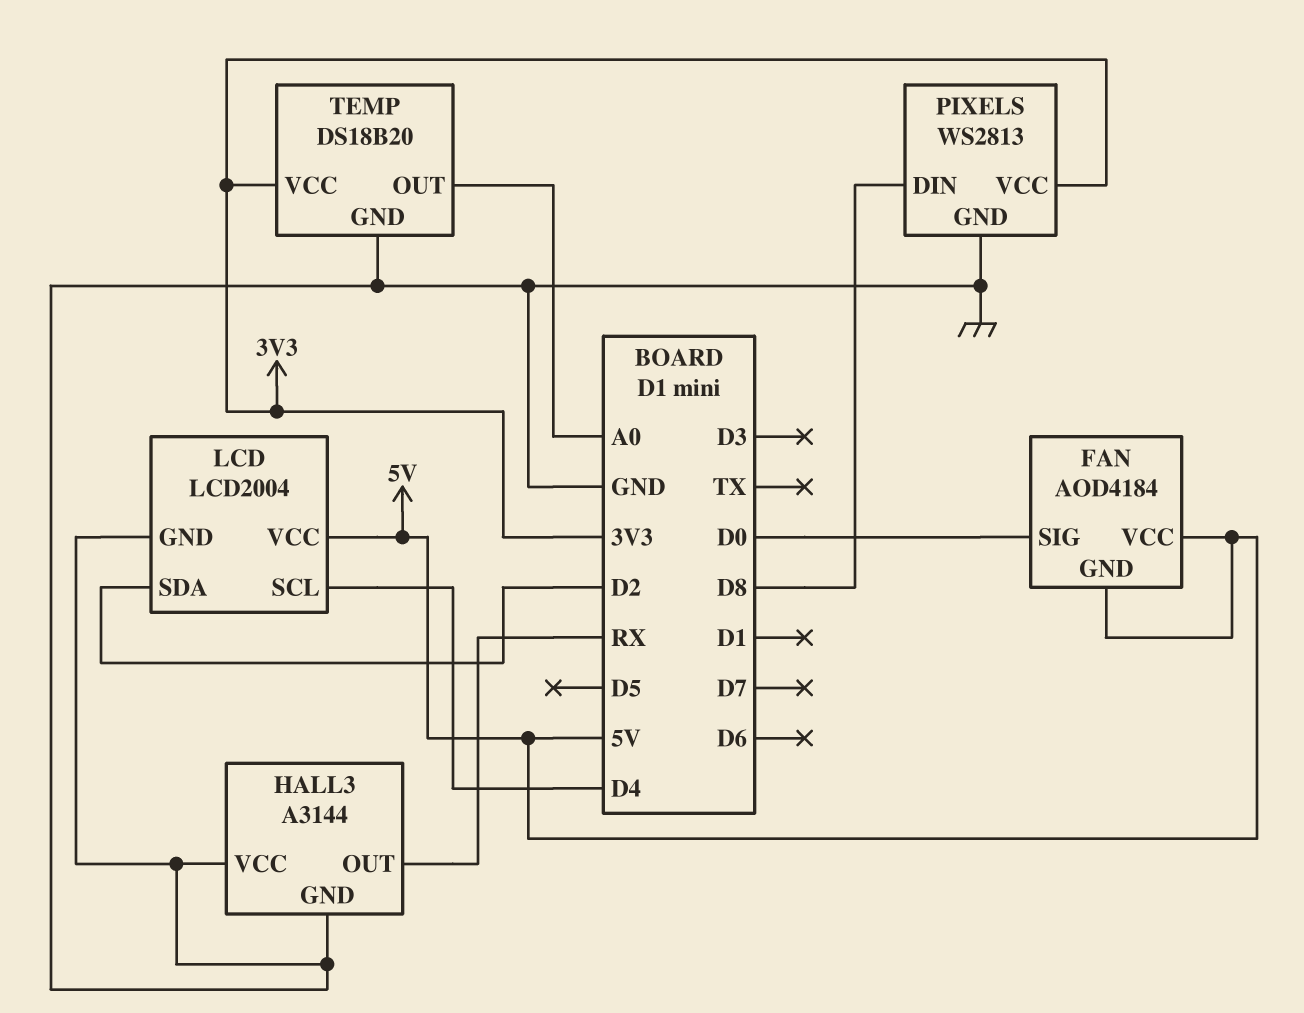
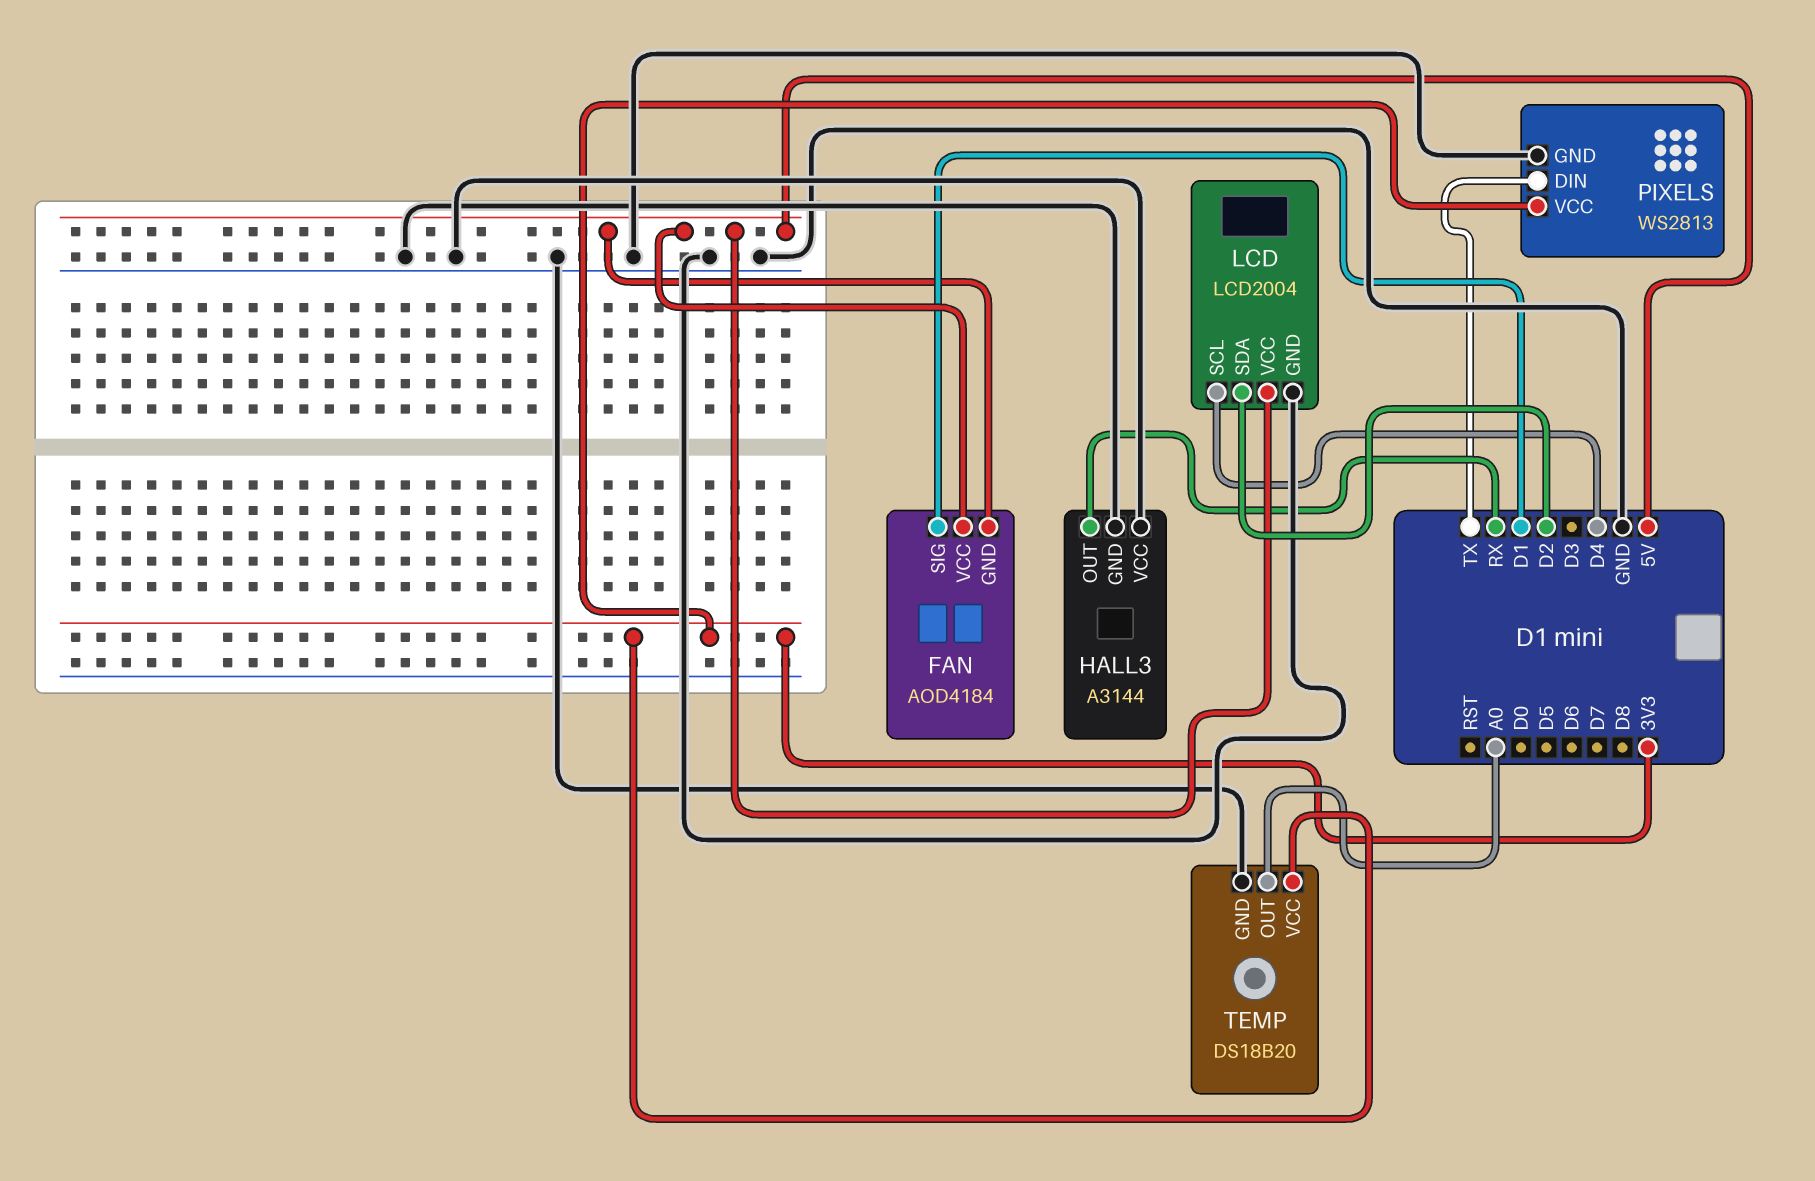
FAN pin SIG: D0 -> D1
PIXELS pin DIN: D8 -> TX

